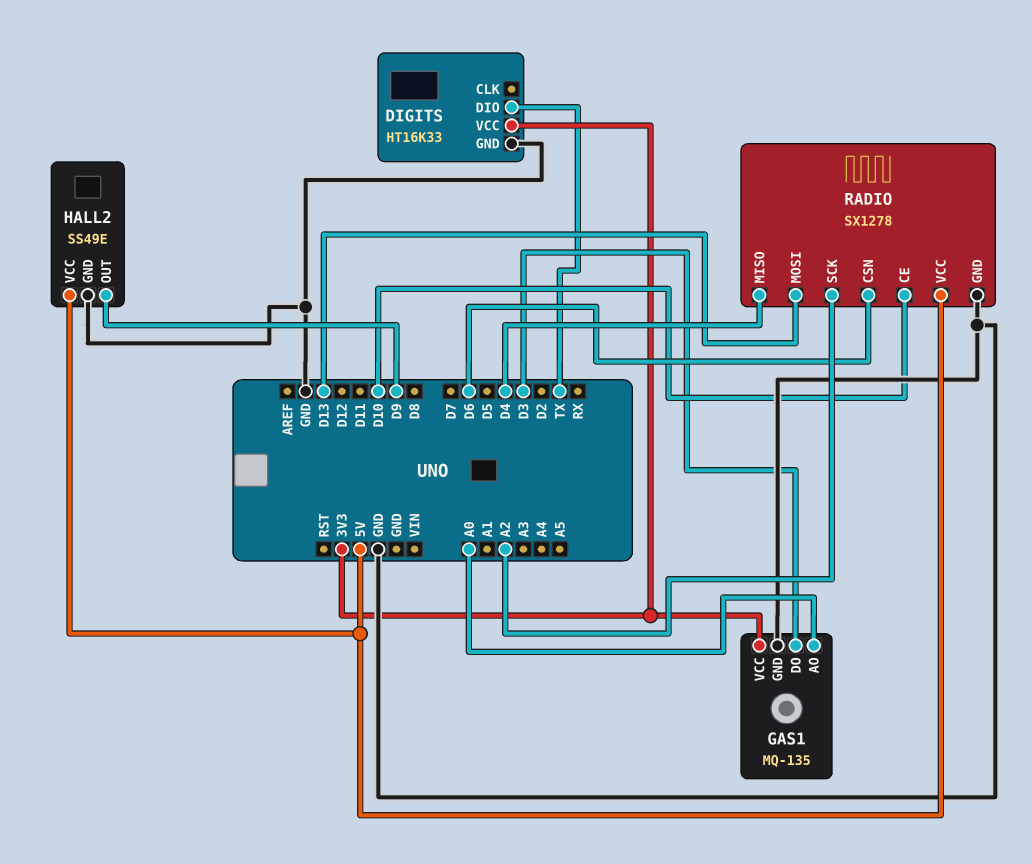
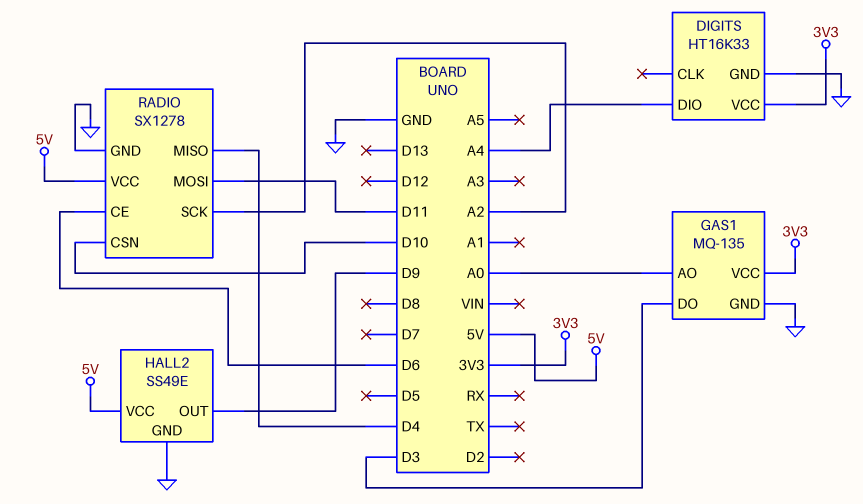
DIGITS pin DIO: TX -> A4
RADIO pin CE: D10 -> D6
RADIO pin CSN: D6 -> D10
RADIO pin MOSI: D13 -> D11

